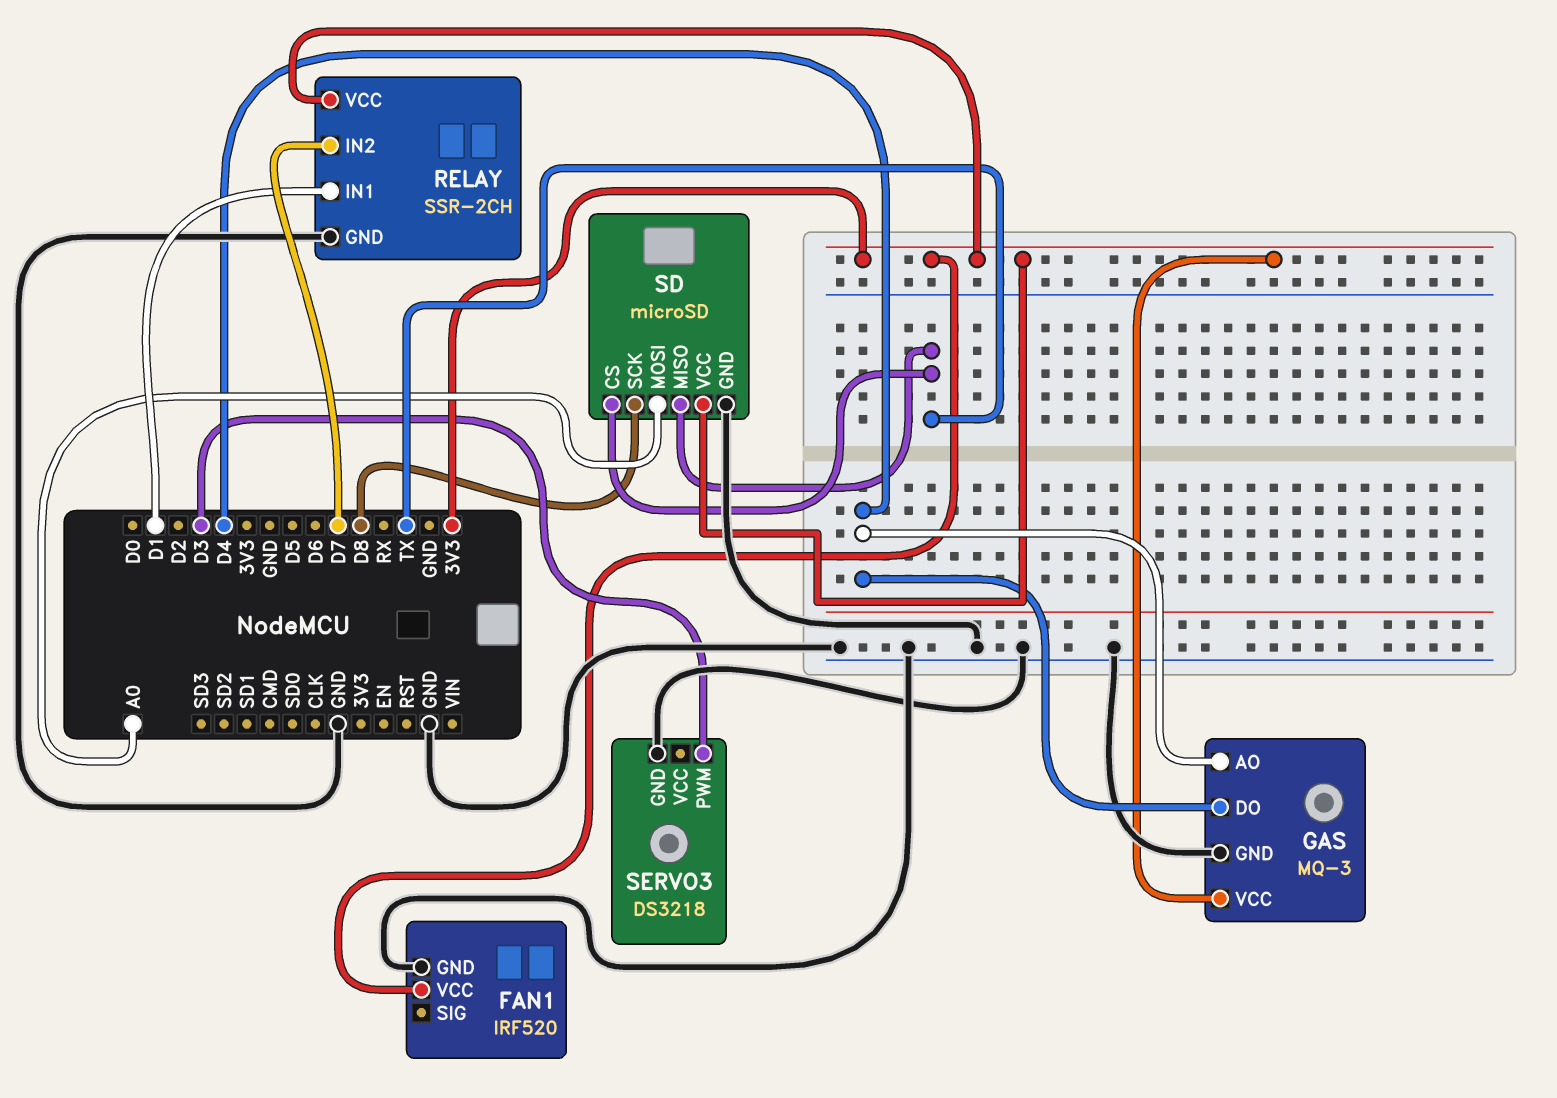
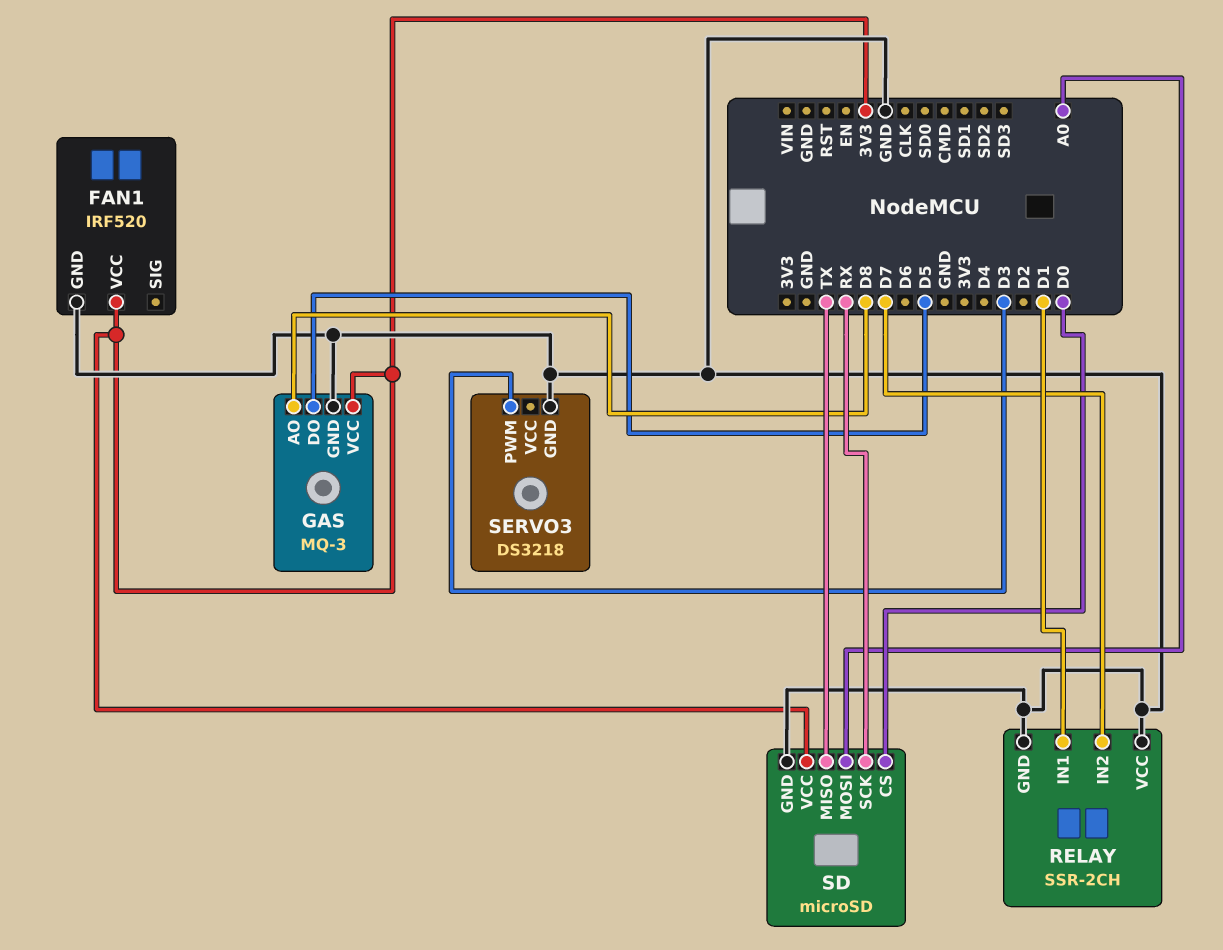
GAS pin AO: D4 -> D8
GAS pin DO: D4 -> D5
RELAY pin VCC: 3V3 -> GND
SD pin CS: TX -> D0
SD pin SCK: D8 -> RX

